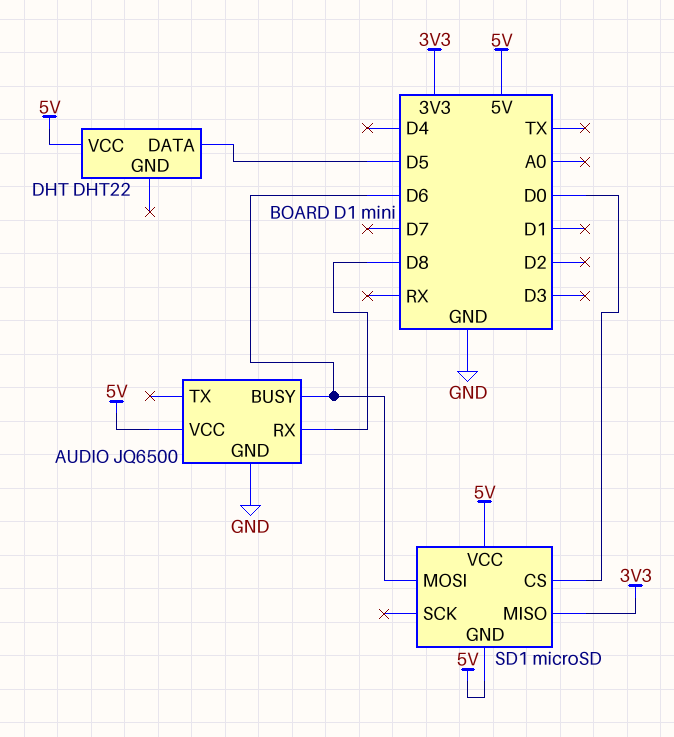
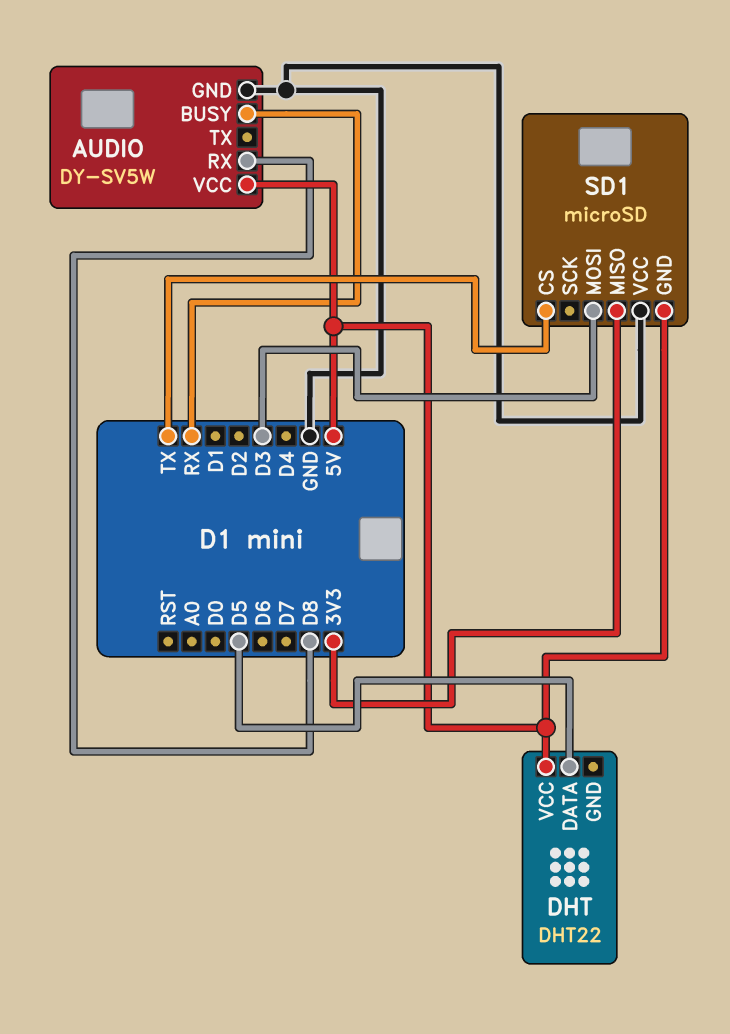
AUDIO: JQ6500 -> DY-SV5W
AUDIO pin BUSY: D6 -> RX
SD1 pin CS: D0 -> TX
SD1 pin MOSI: D6 -> D3
SD1 pin VCC: 5V -> GND

